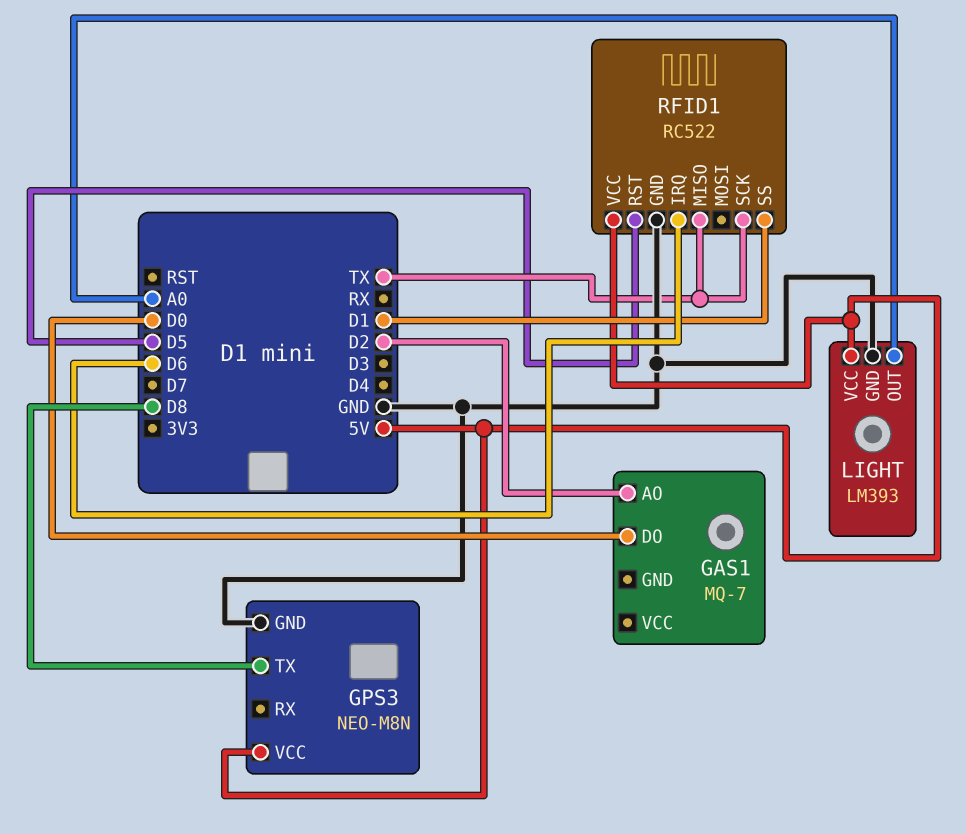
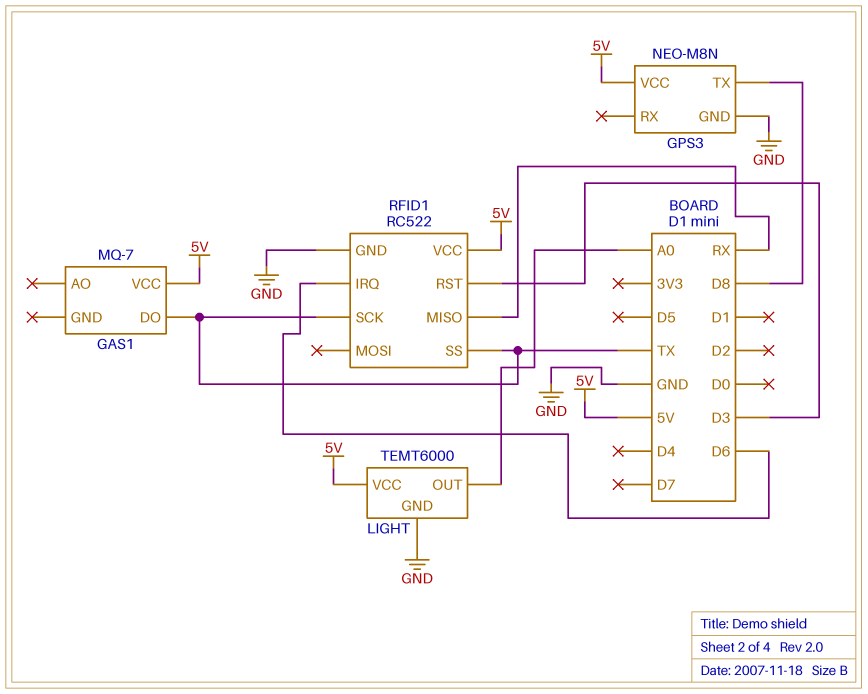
GAS1 pin AO: D2 -> none
GAS1 pin DO: D0 -> TX
GAS1 pin VCC: none -> 5V
LIGHT: LM393 -> TEMT6000
RFID1 pin MISO: TX -> RX
RFID1 pin RST: D5 -> D3
RFID1 pin SS: D1 -> TX

